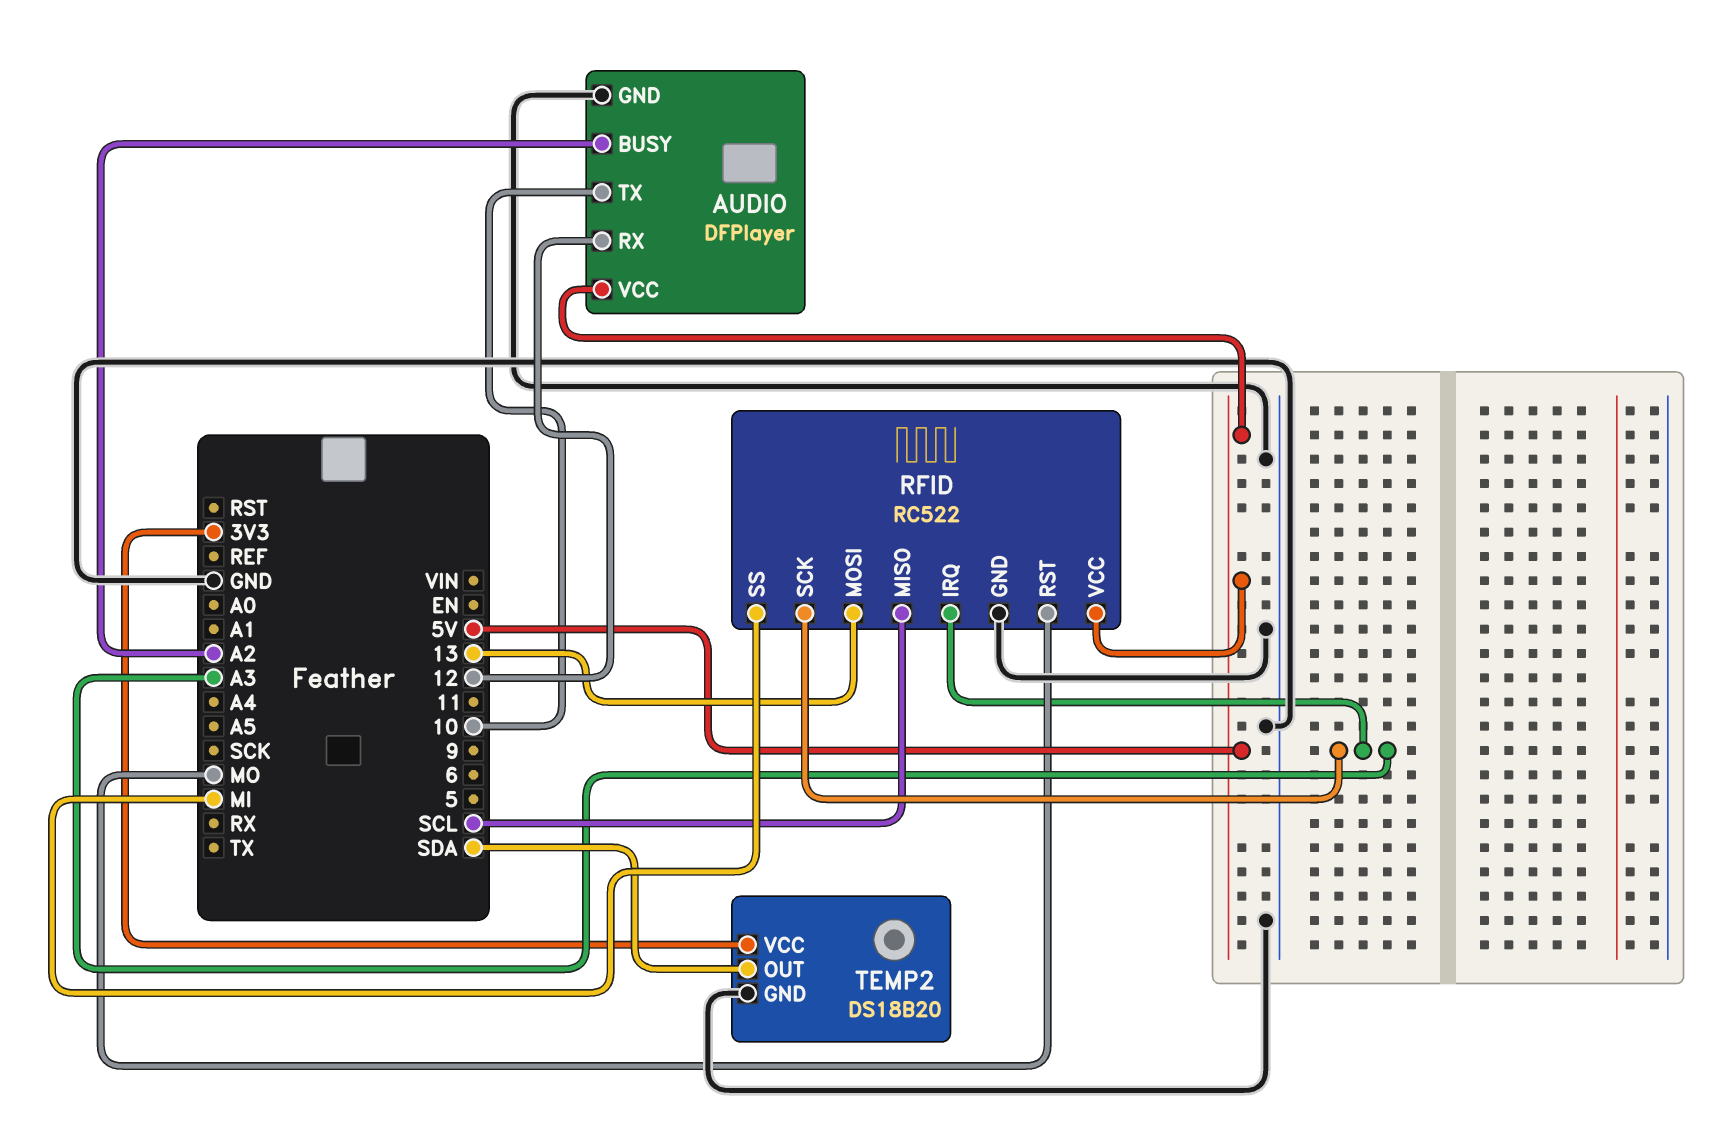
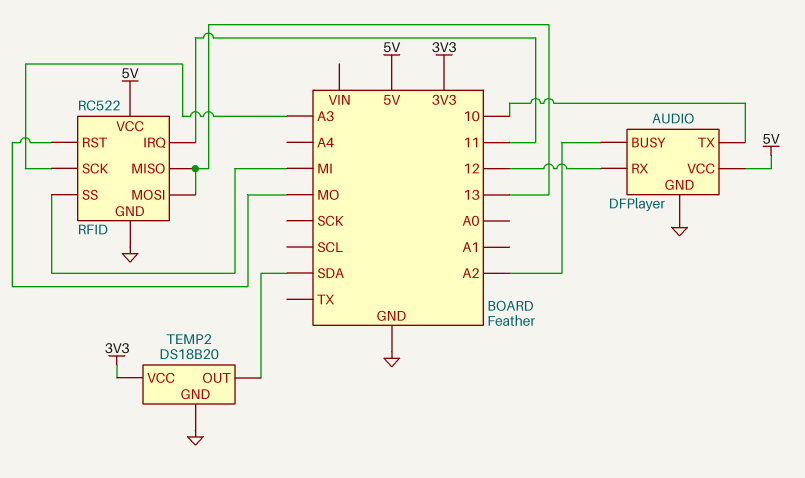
RFID pin IRQ: A3 -> 11
RFID pin MISO: SCL -> 13

